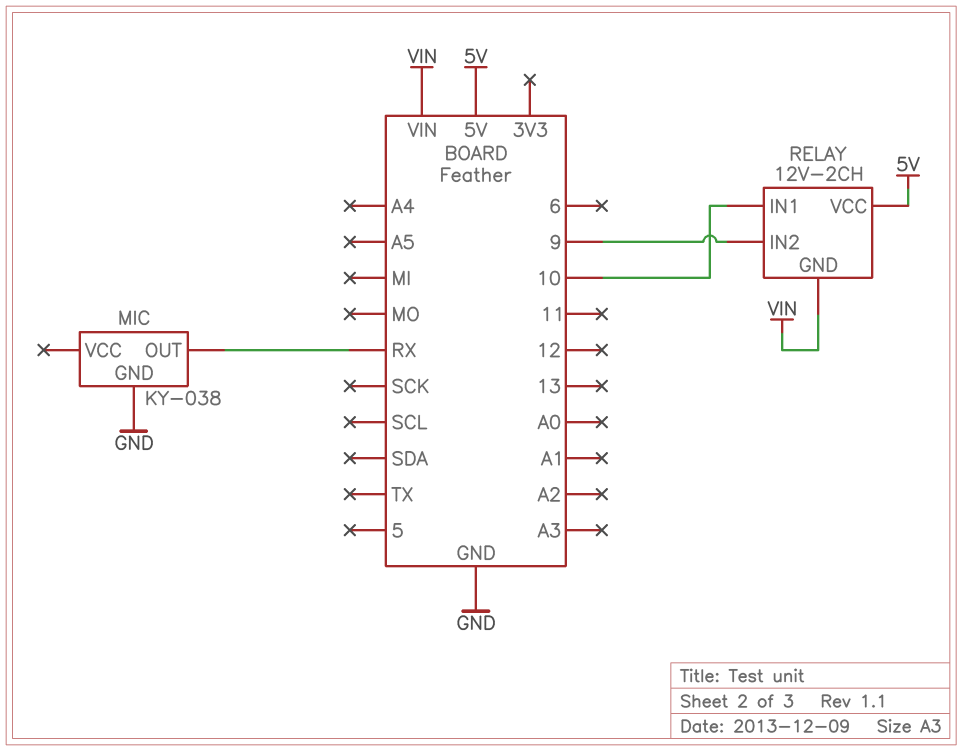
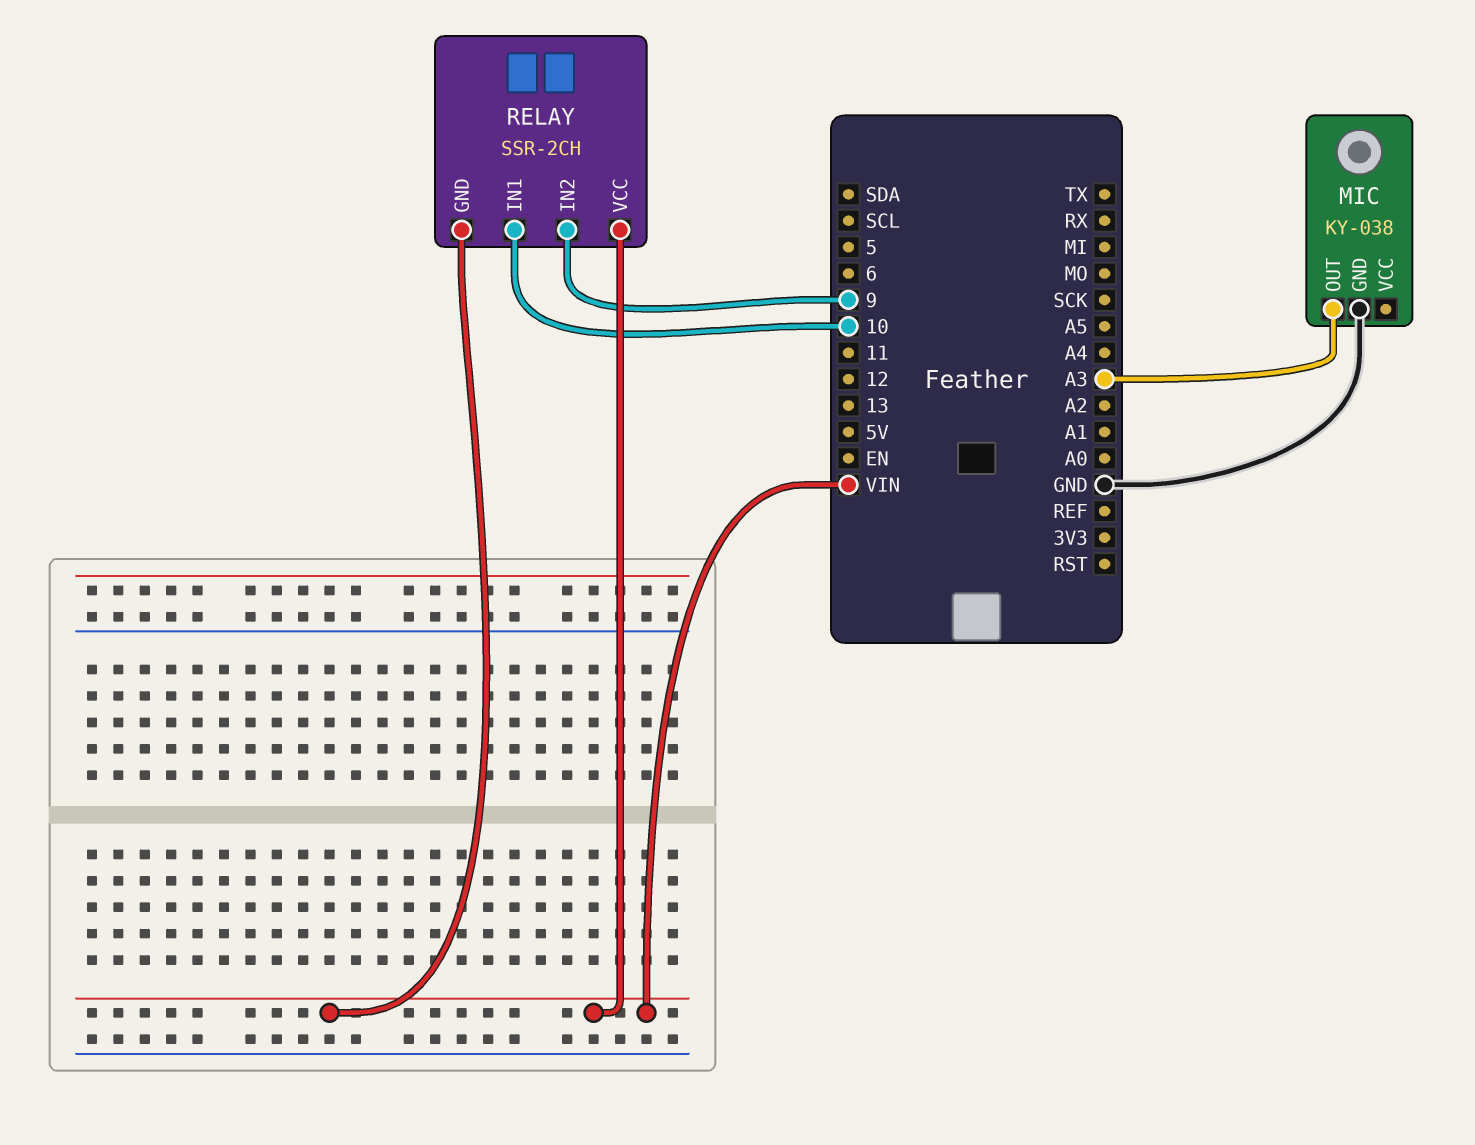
MIC pin OUT: RX -> A3
RELAY: 12V-2CH -> SSR-2CH
RELAY pin VCC: 5V -> VIN

